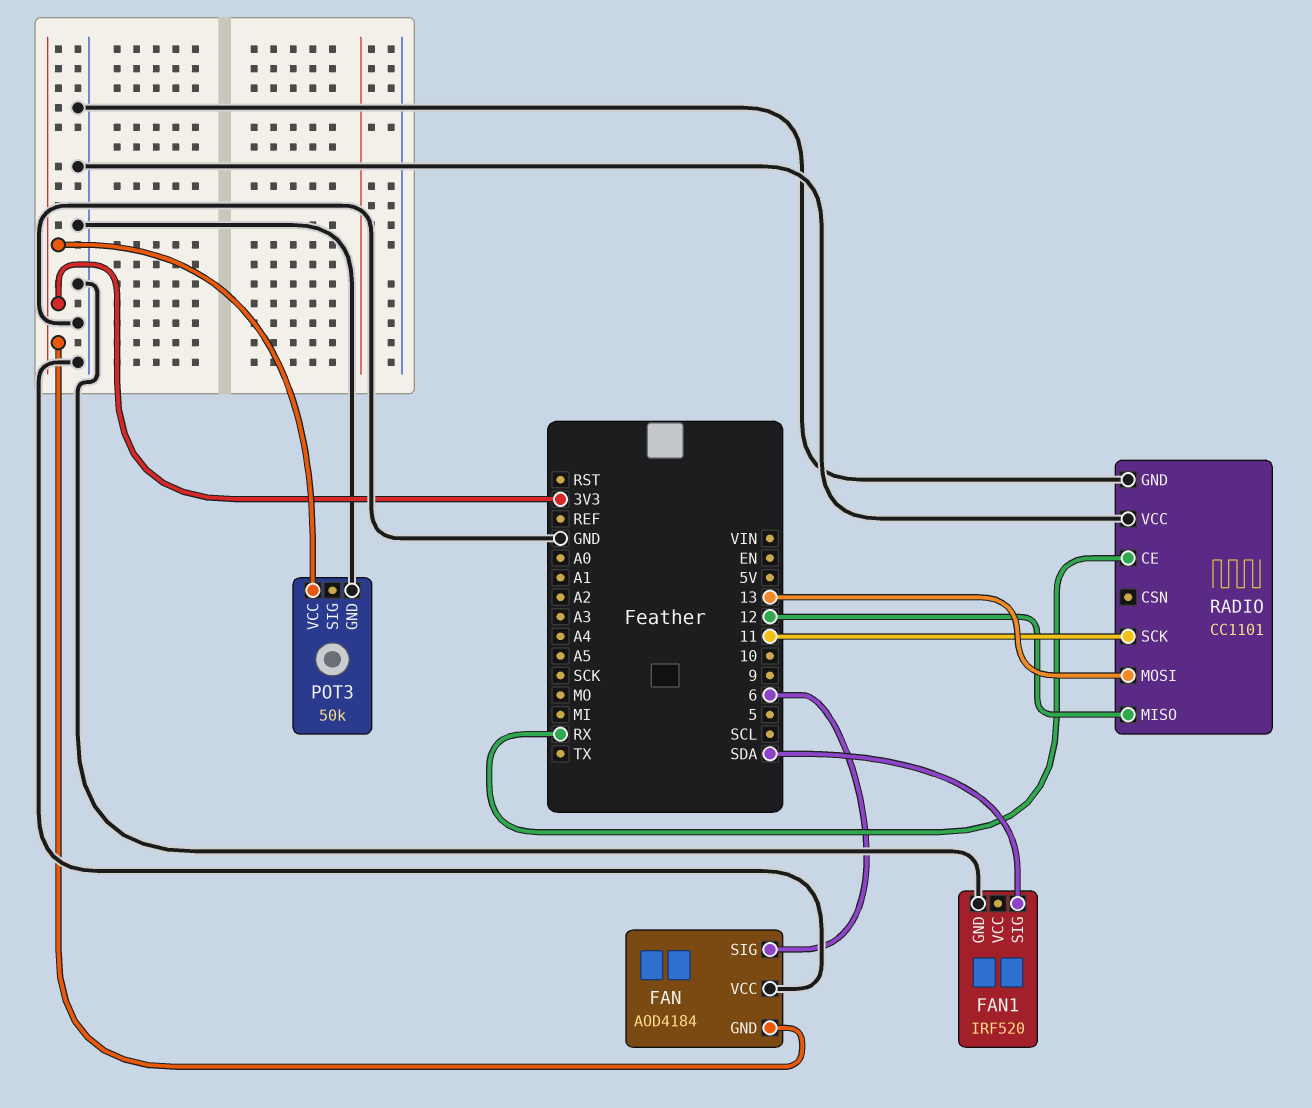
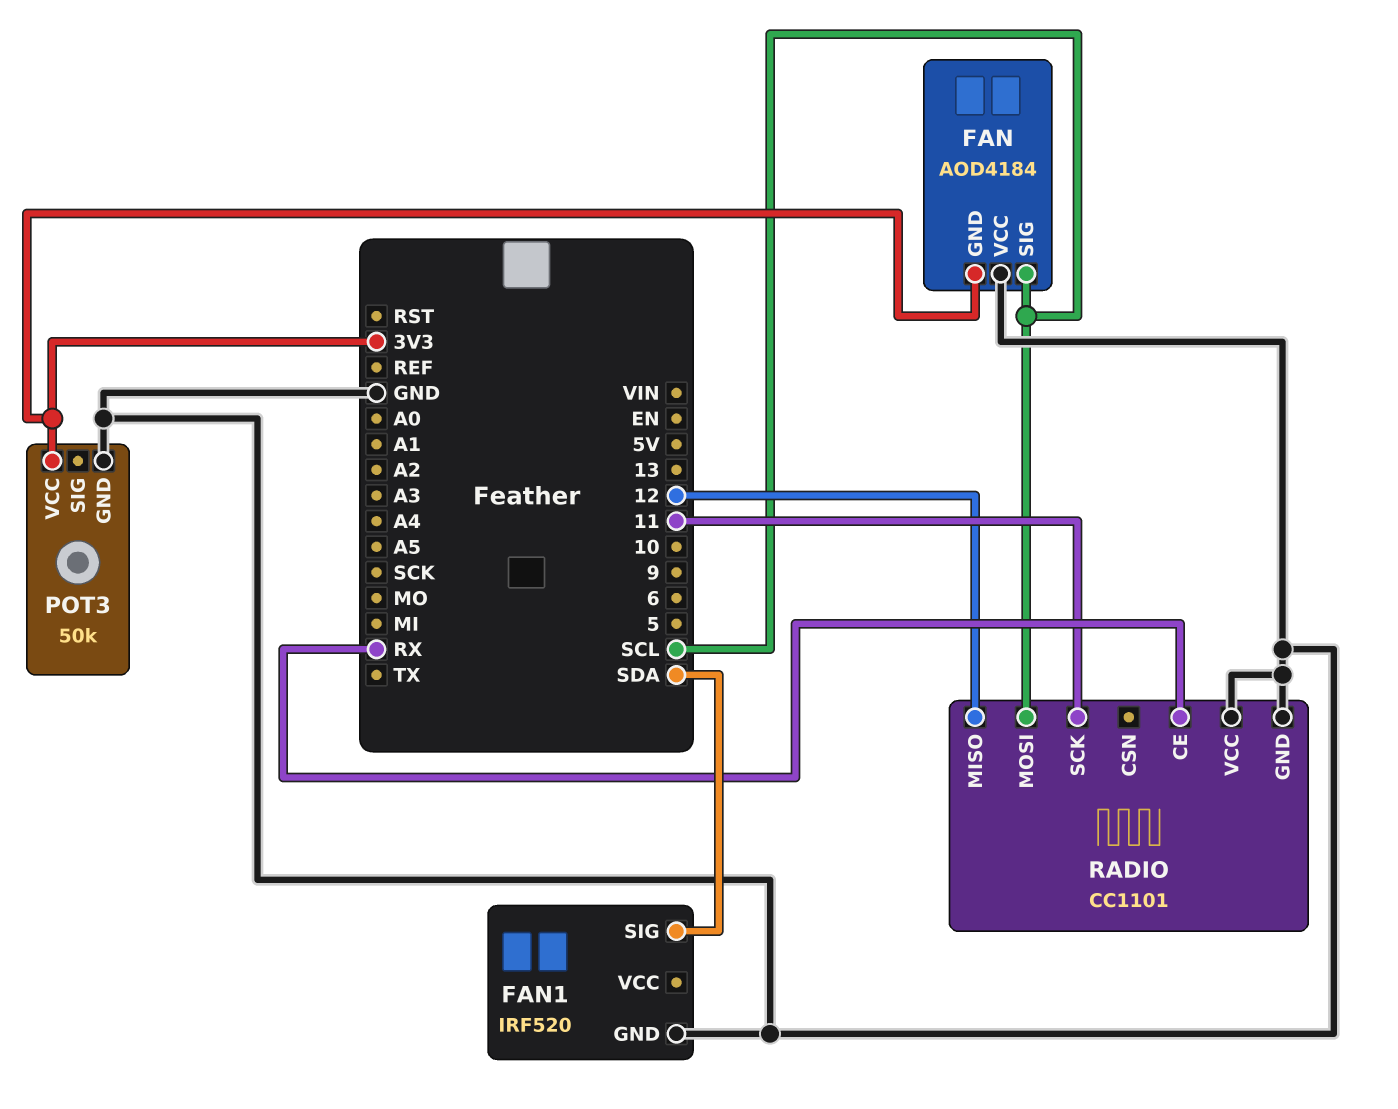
FAN pin SIG: 6 -> SCL
RADIO pin MOSI: 13 -> SCL

